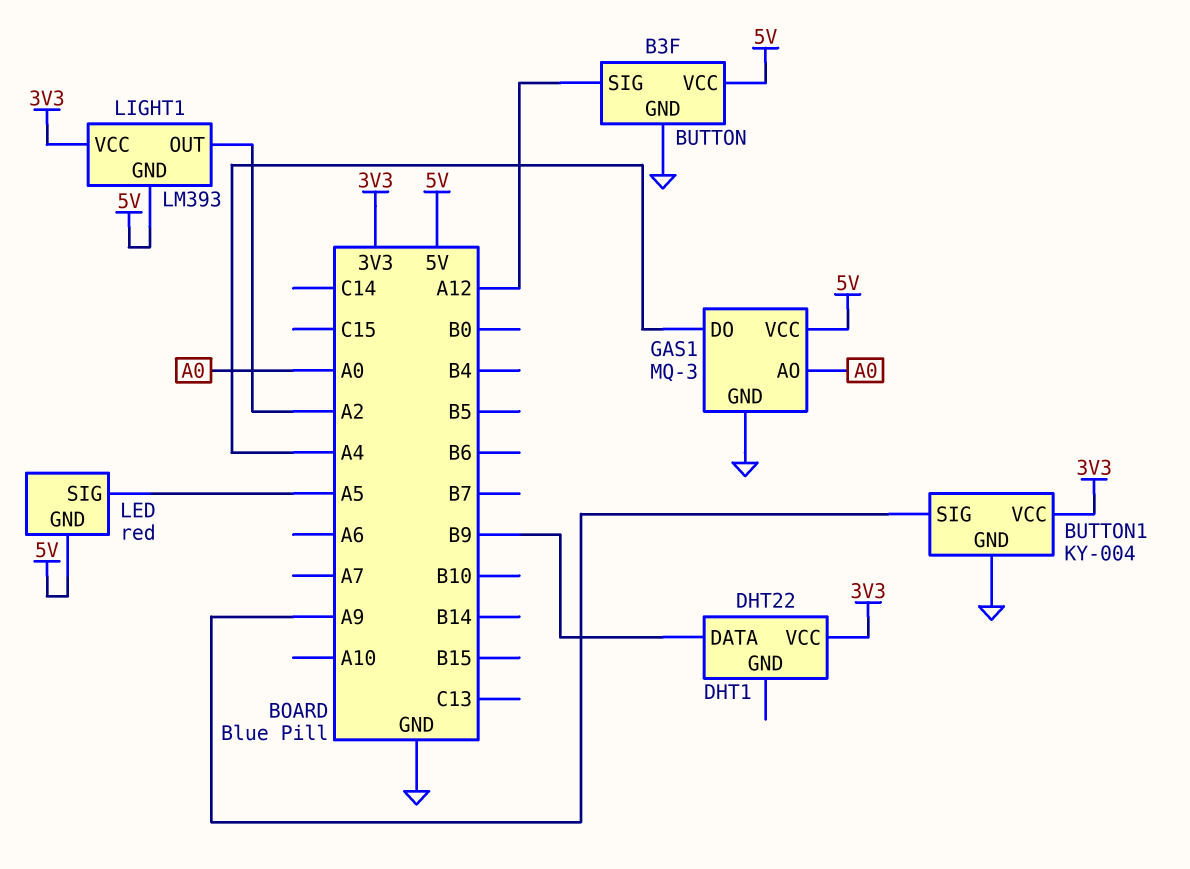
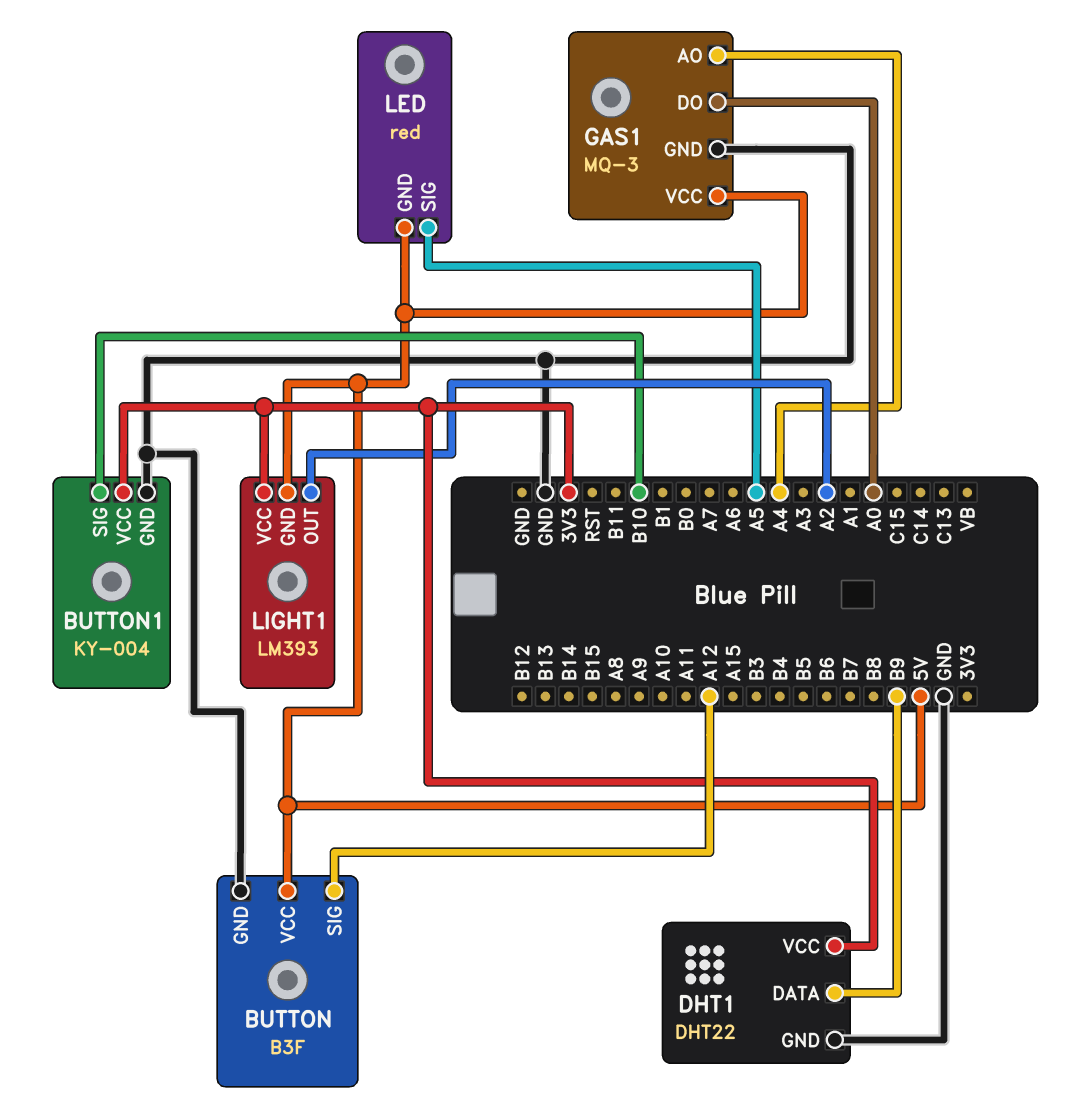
BUTTON1 pin SIG: A9 -> B10
DHT1 pin GND: none -> GND
GAS1 pin AO: A0 -> A4
GAS1 pin DO: A4 -> A0

